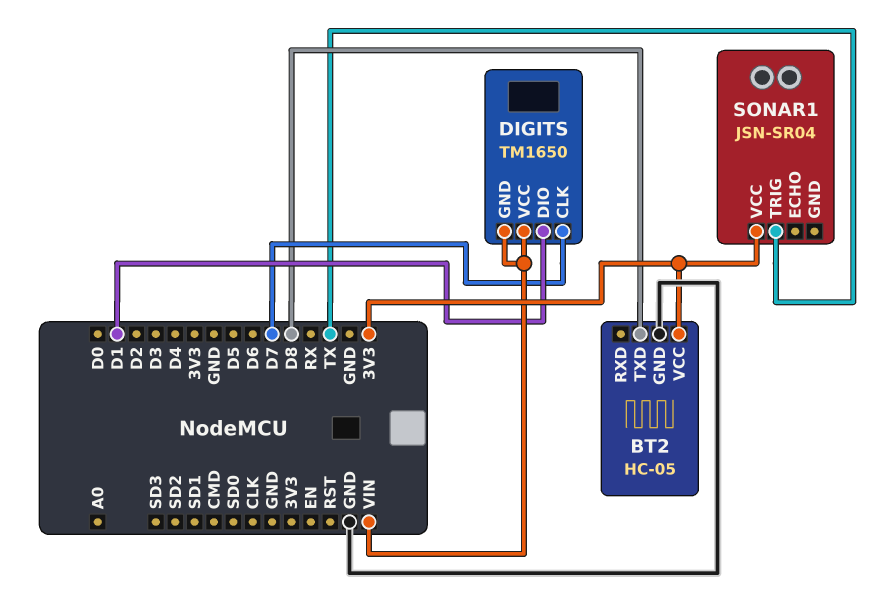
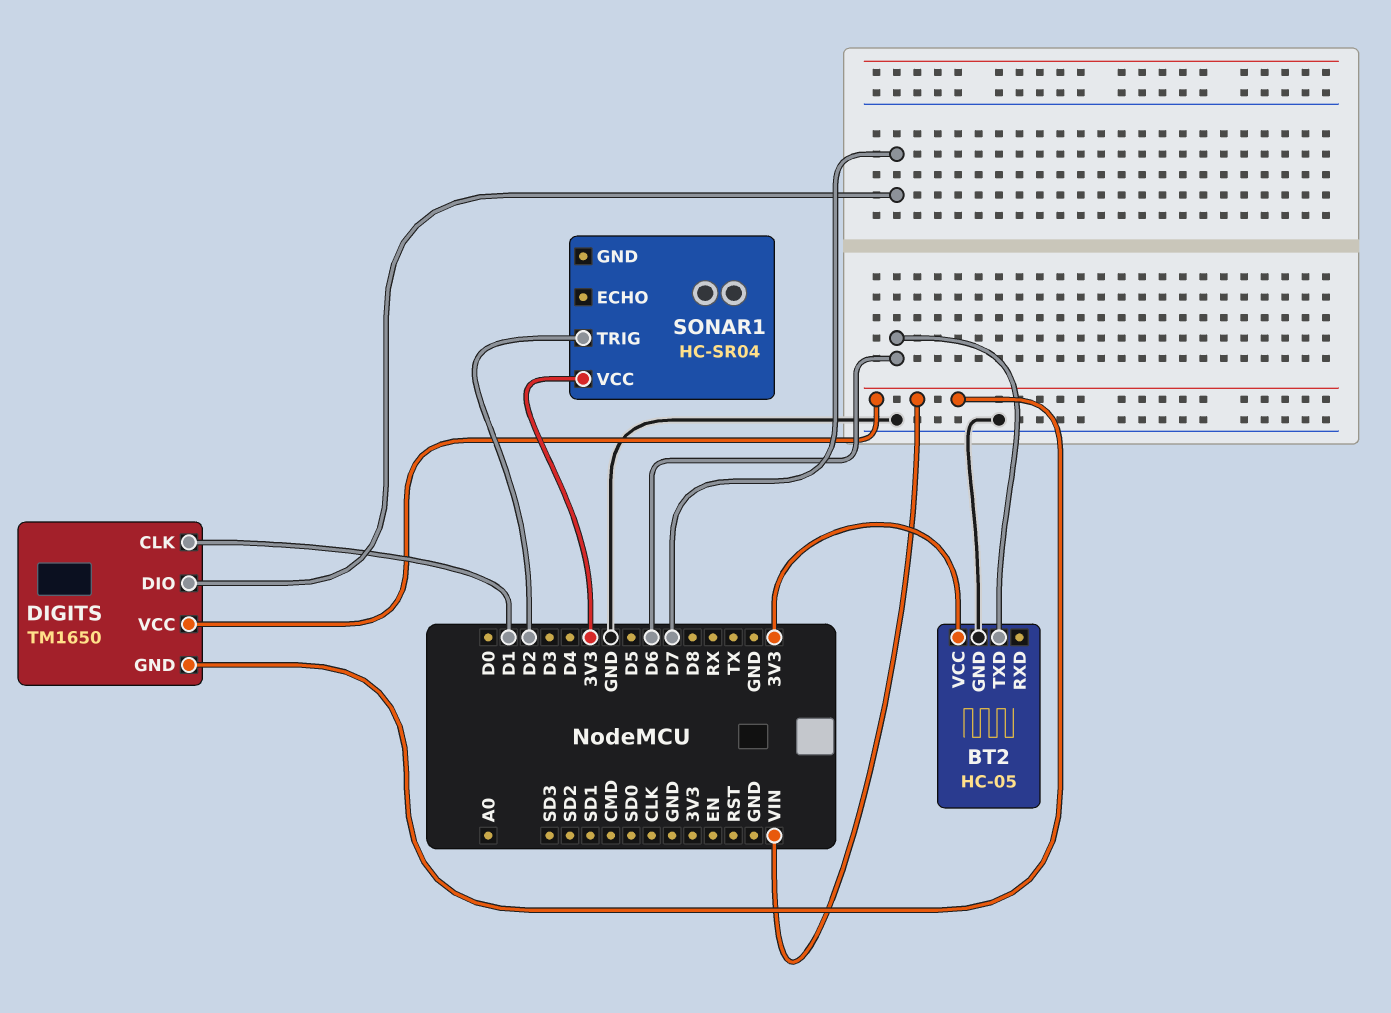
BT2 pin TXD: D8 -> D6
DIGITS pin CLK: D7 -> D1
DIGITS pin DIO: D1 -> D7
SONAR1: JSN-SR04 -> HC-SR04
SONAR1 pin TRIG: TX -> D2

